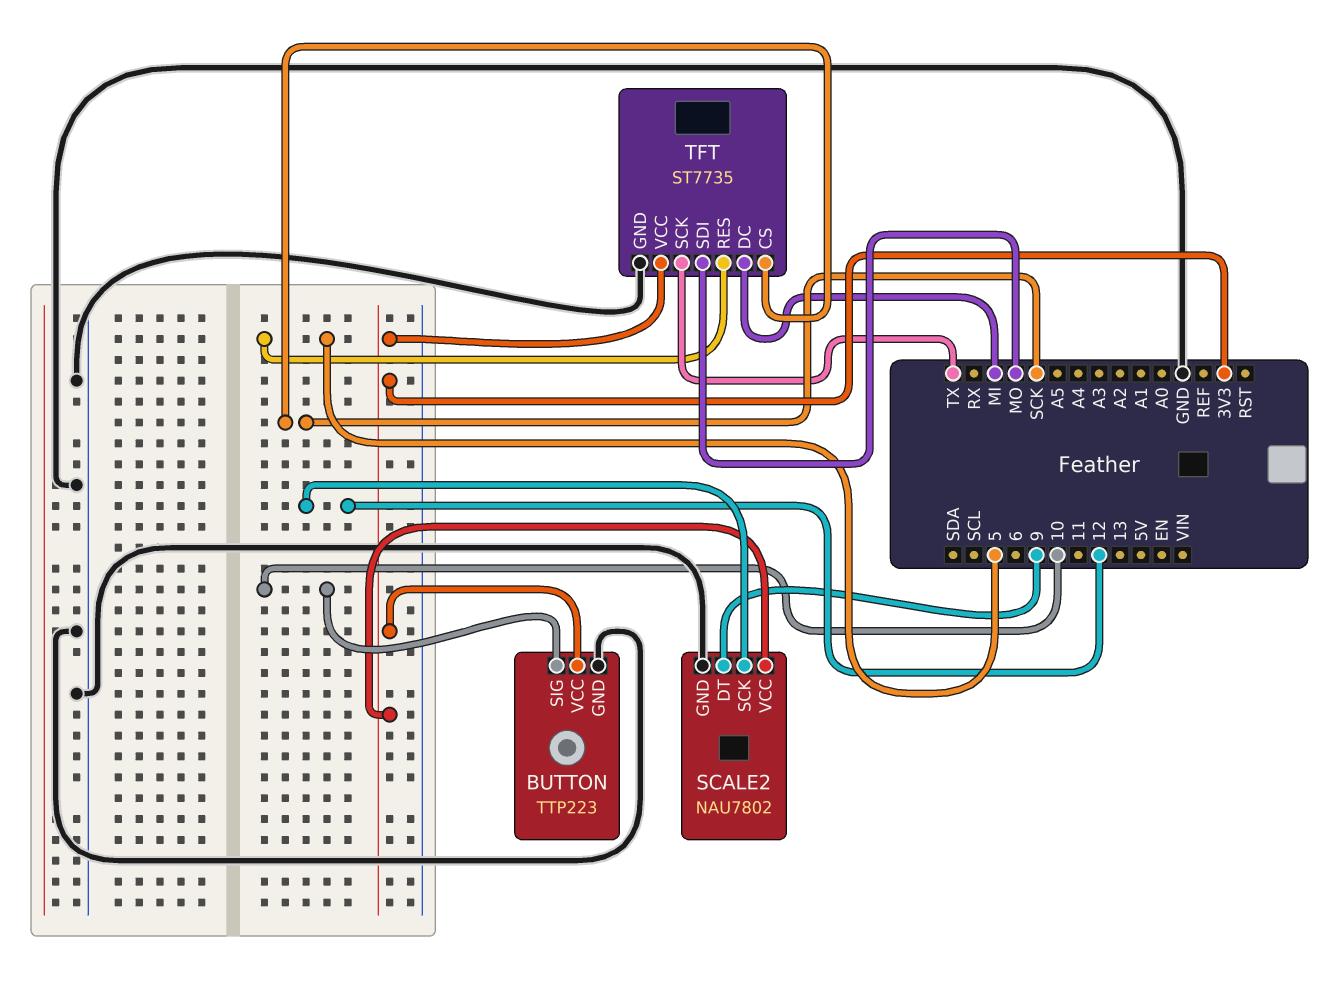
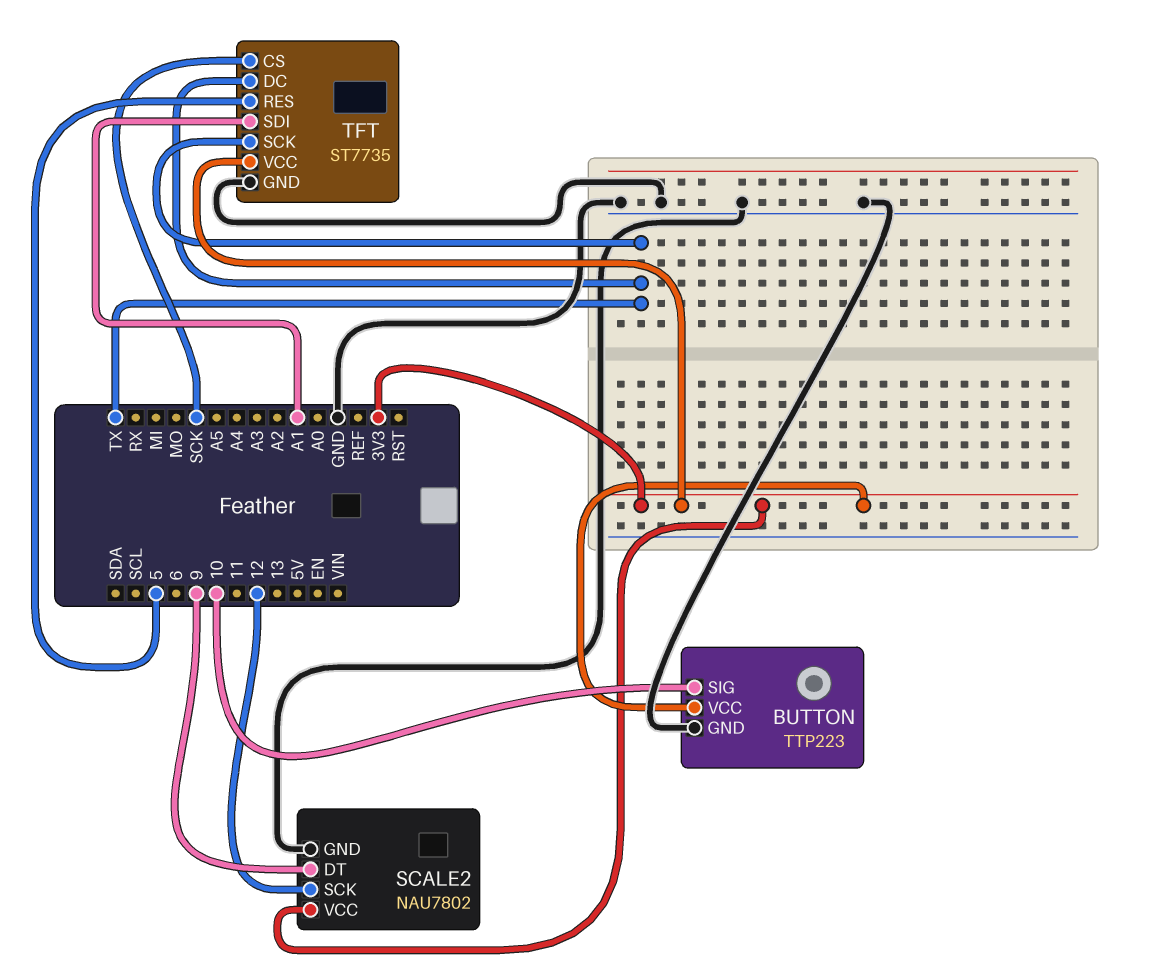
TFT pin DC: MI -> TX
TFT pin SDI: MO -> A1

